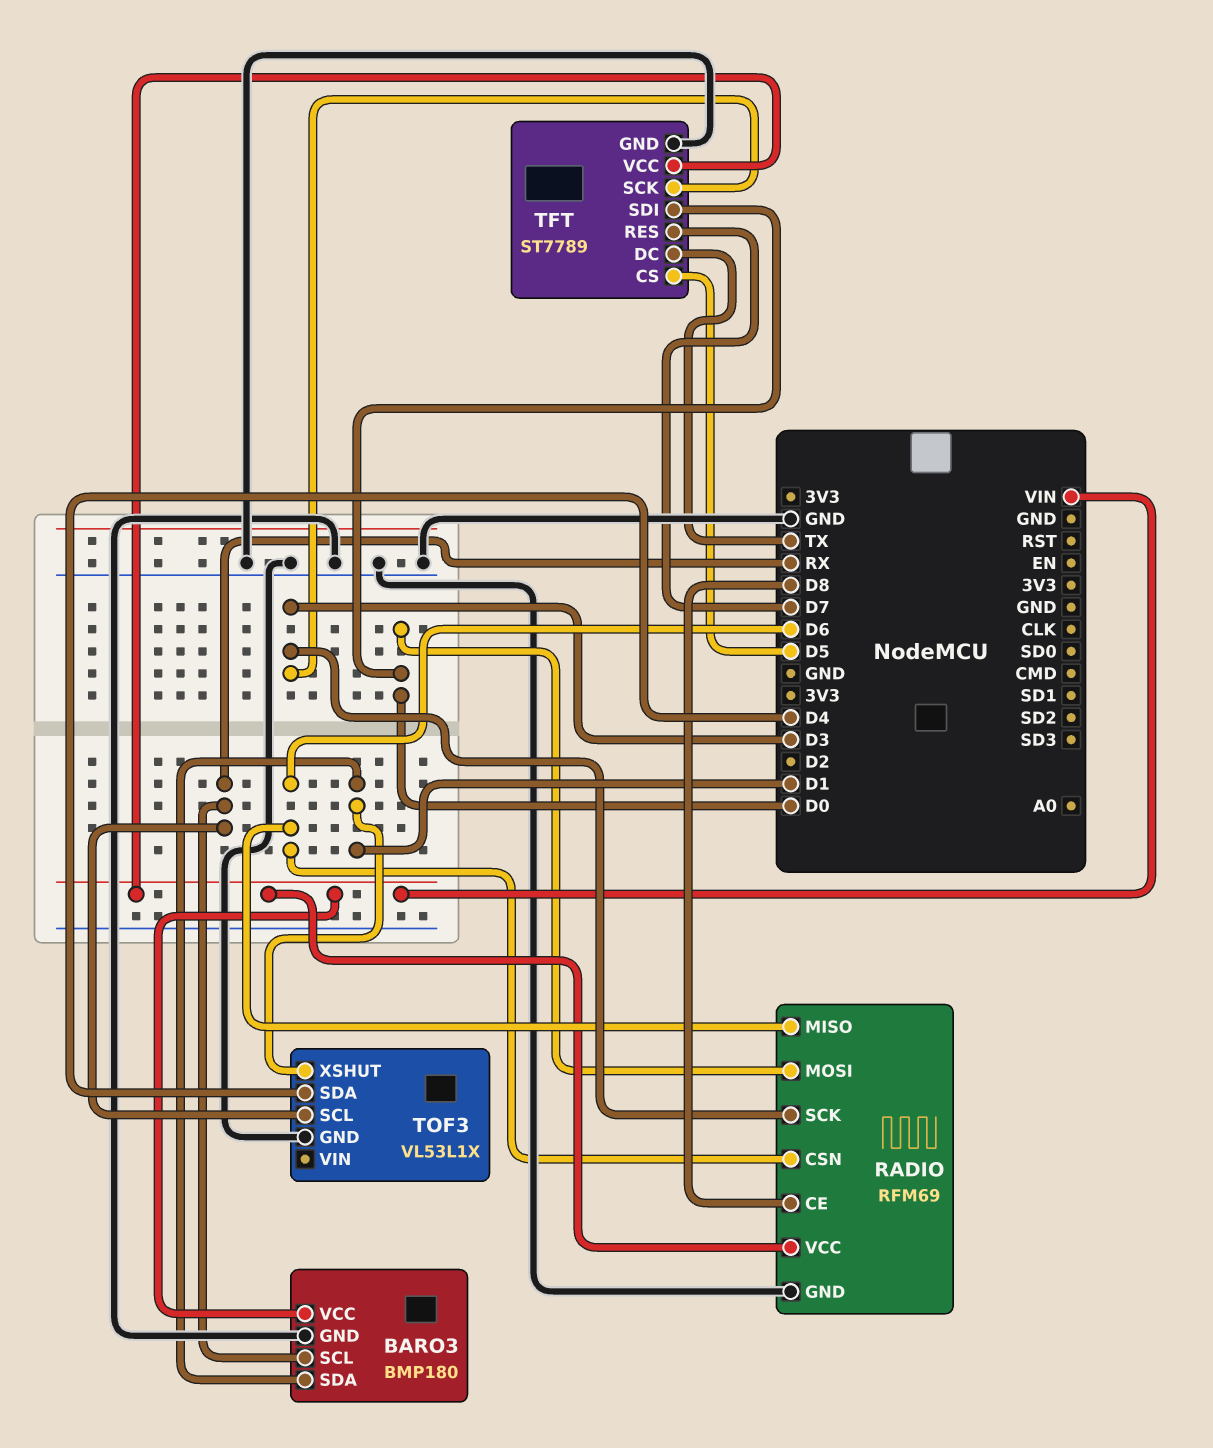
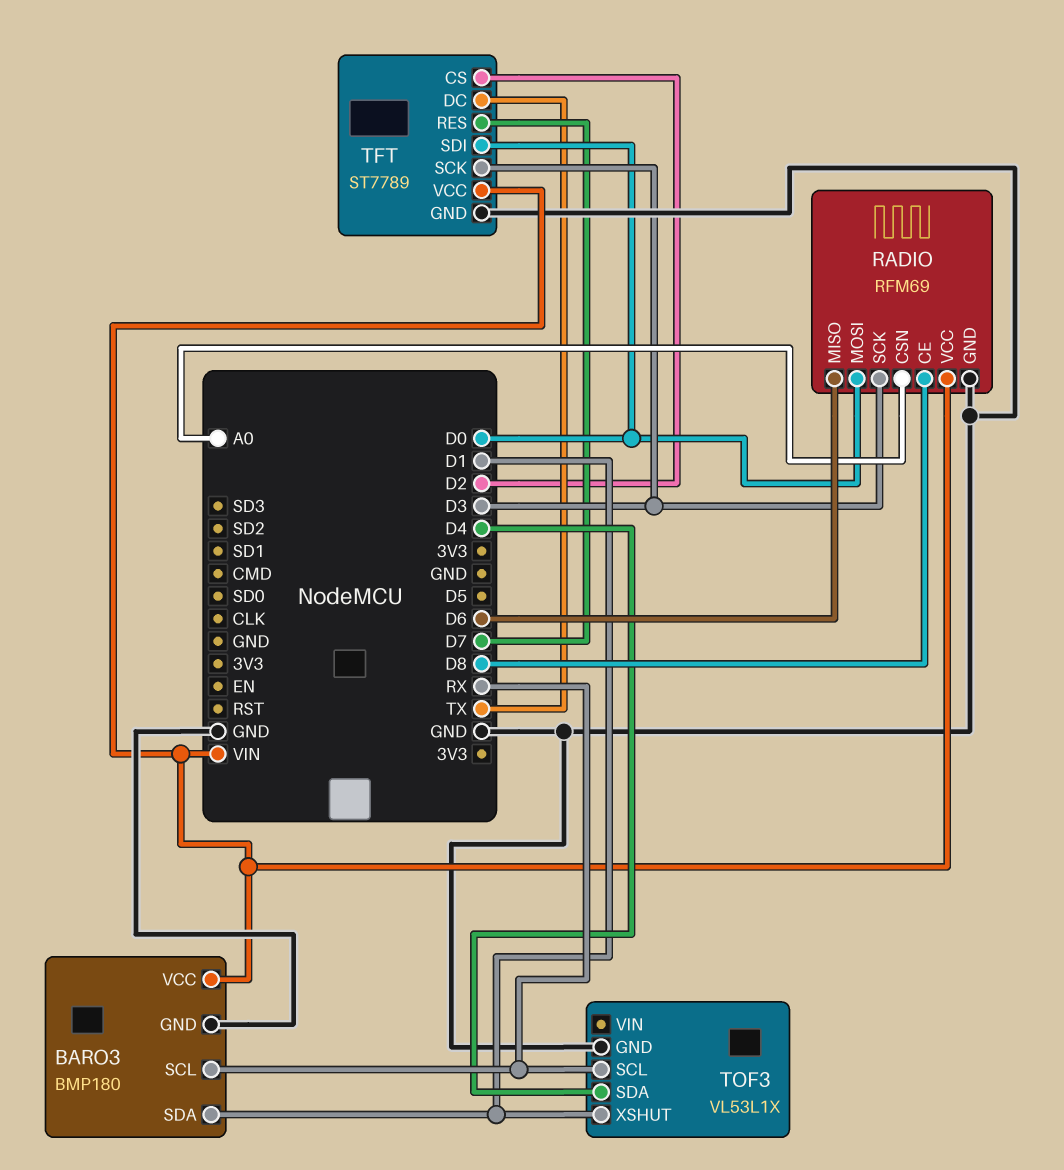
RADIO pin CSN: D6 -> A0
TFT pin CS: D5 -> D2

